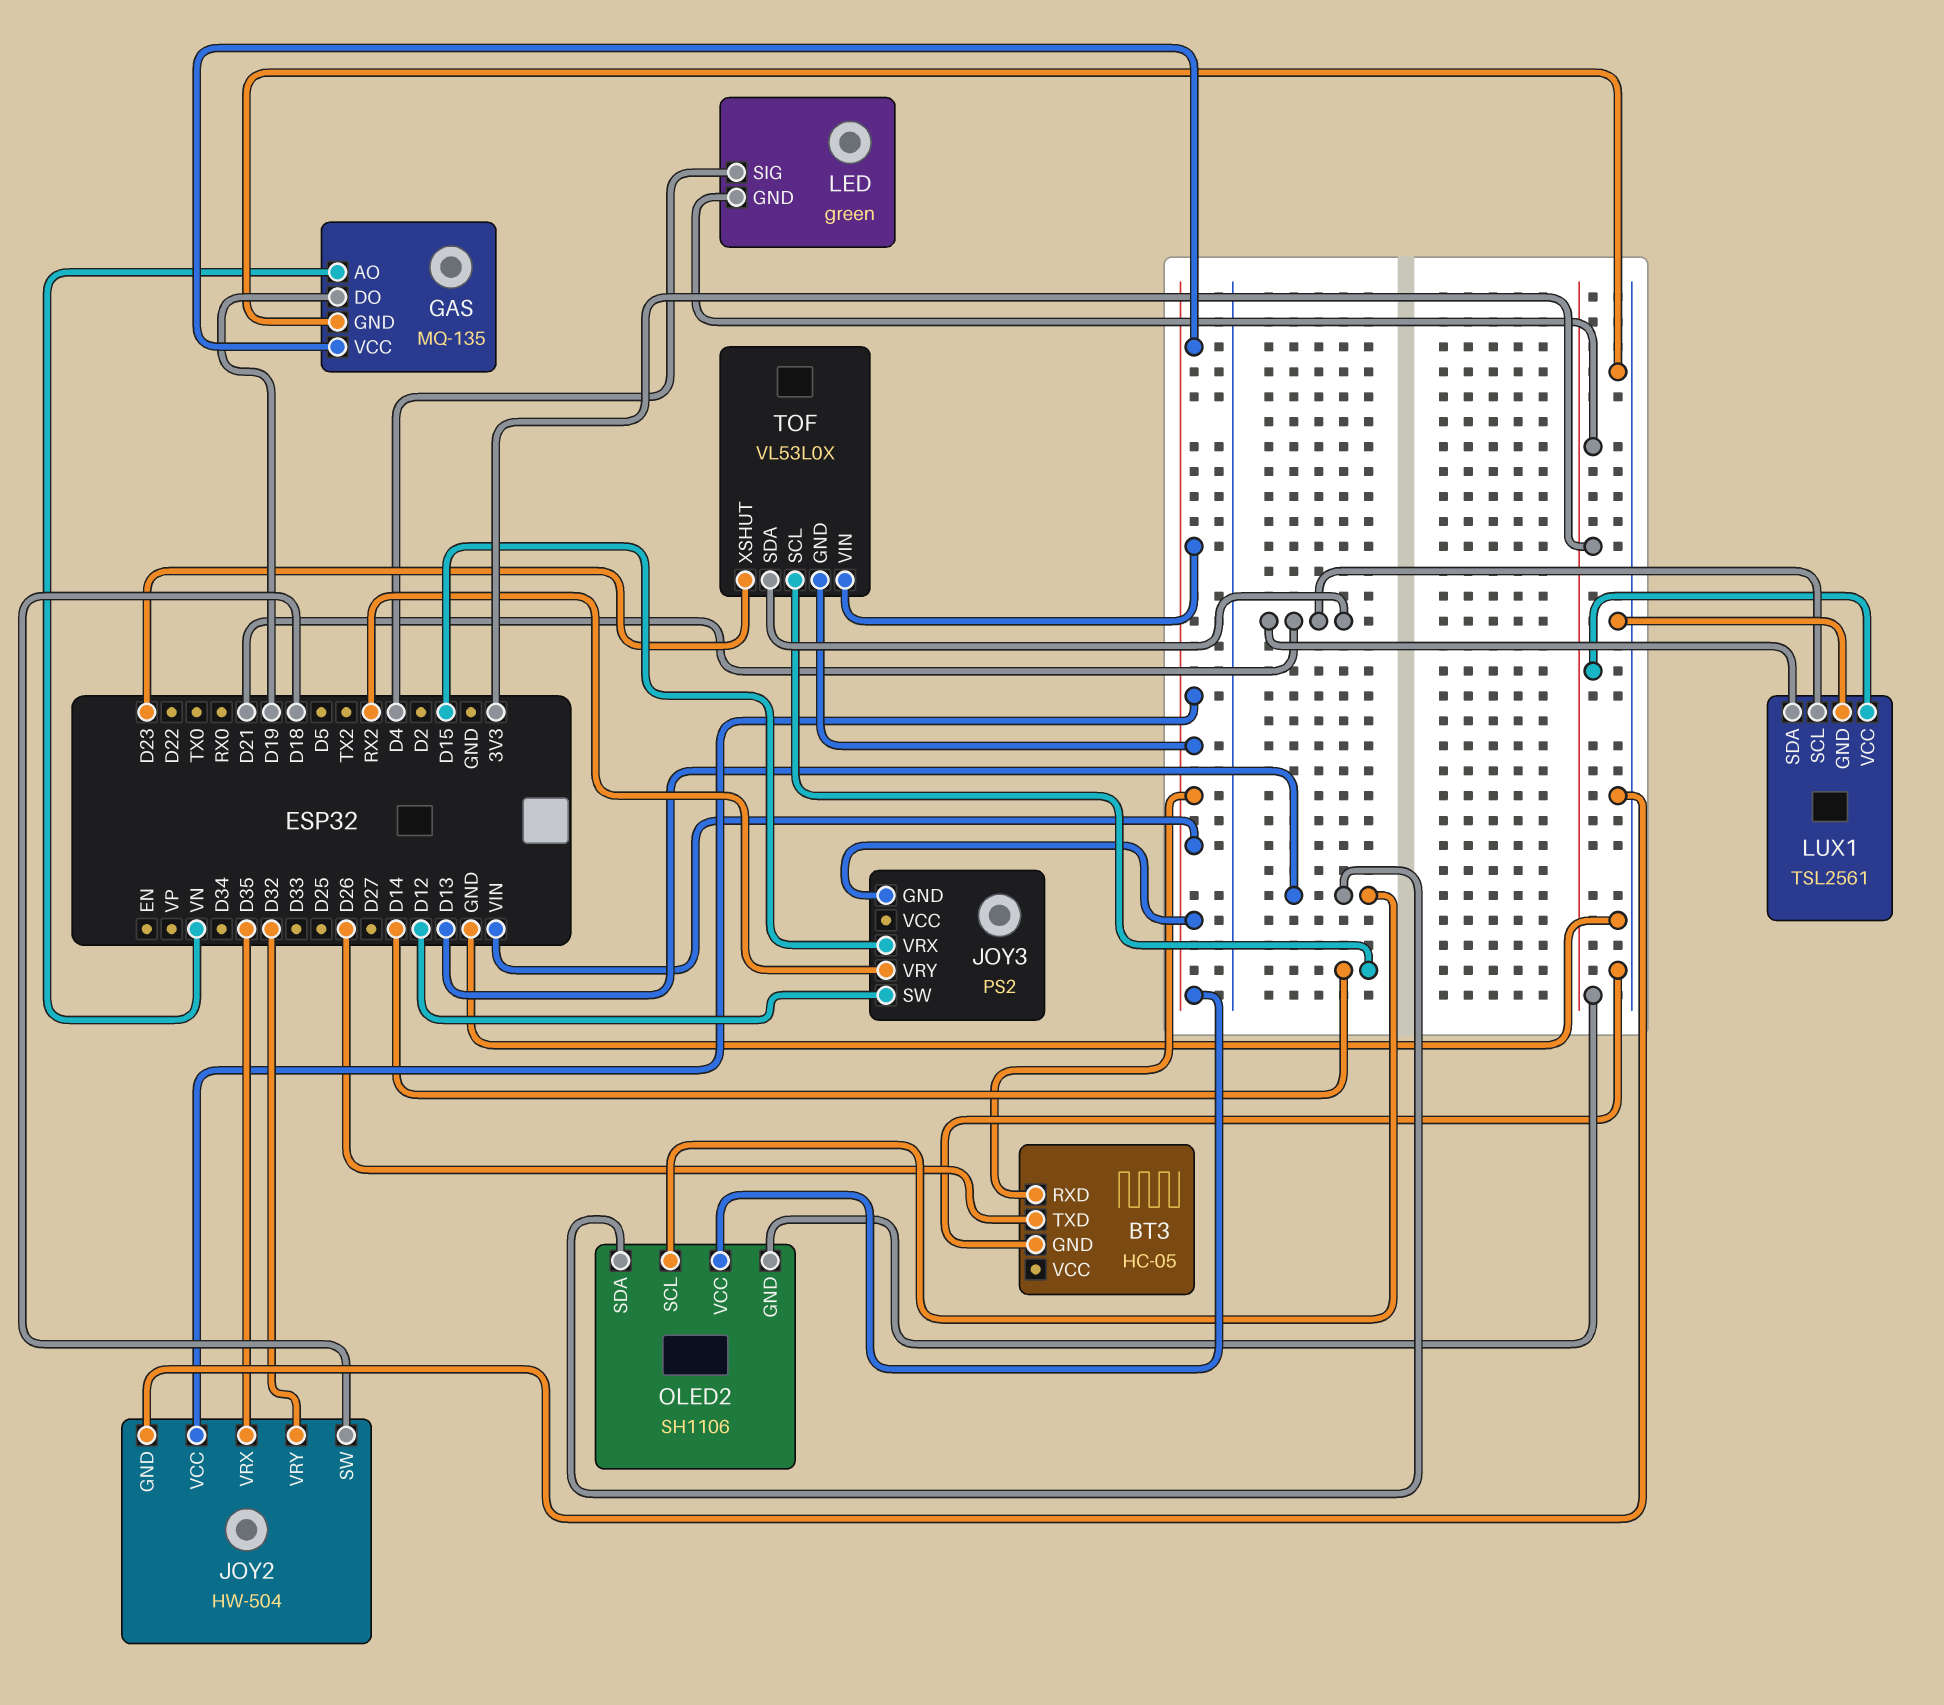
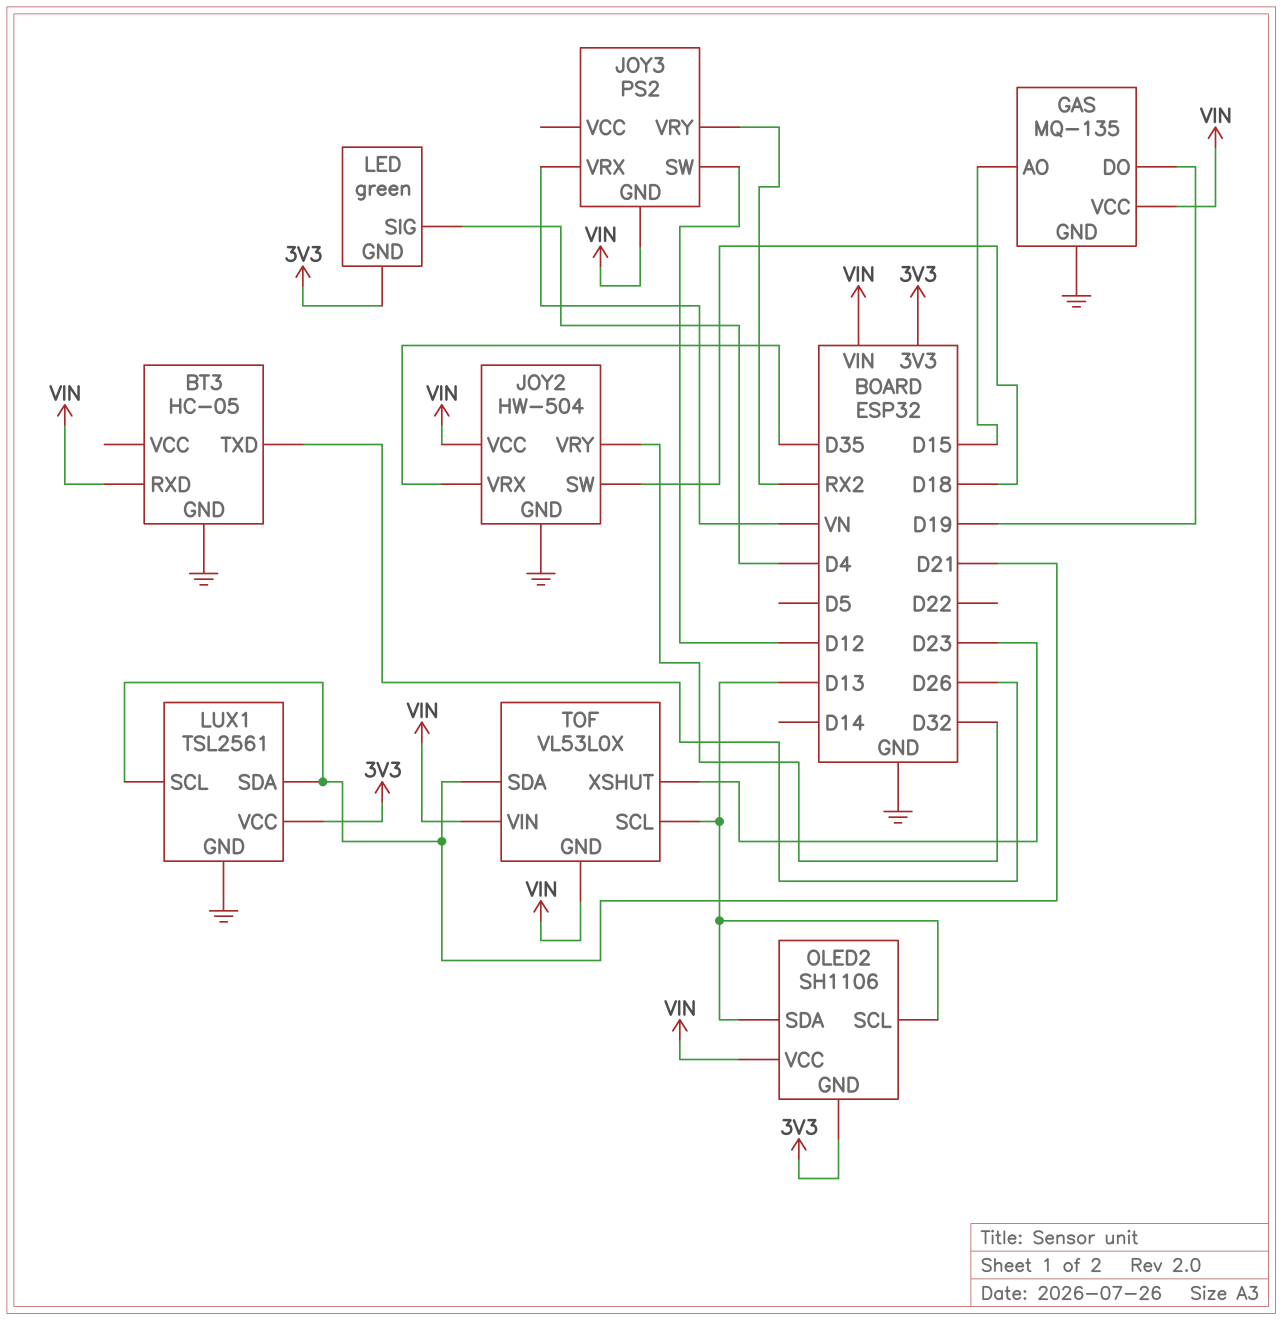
GAS pin AO: VN -> D15
JOY3 pin VRX: D15 -> VN
TOF pin SCL: D14 -> D13

